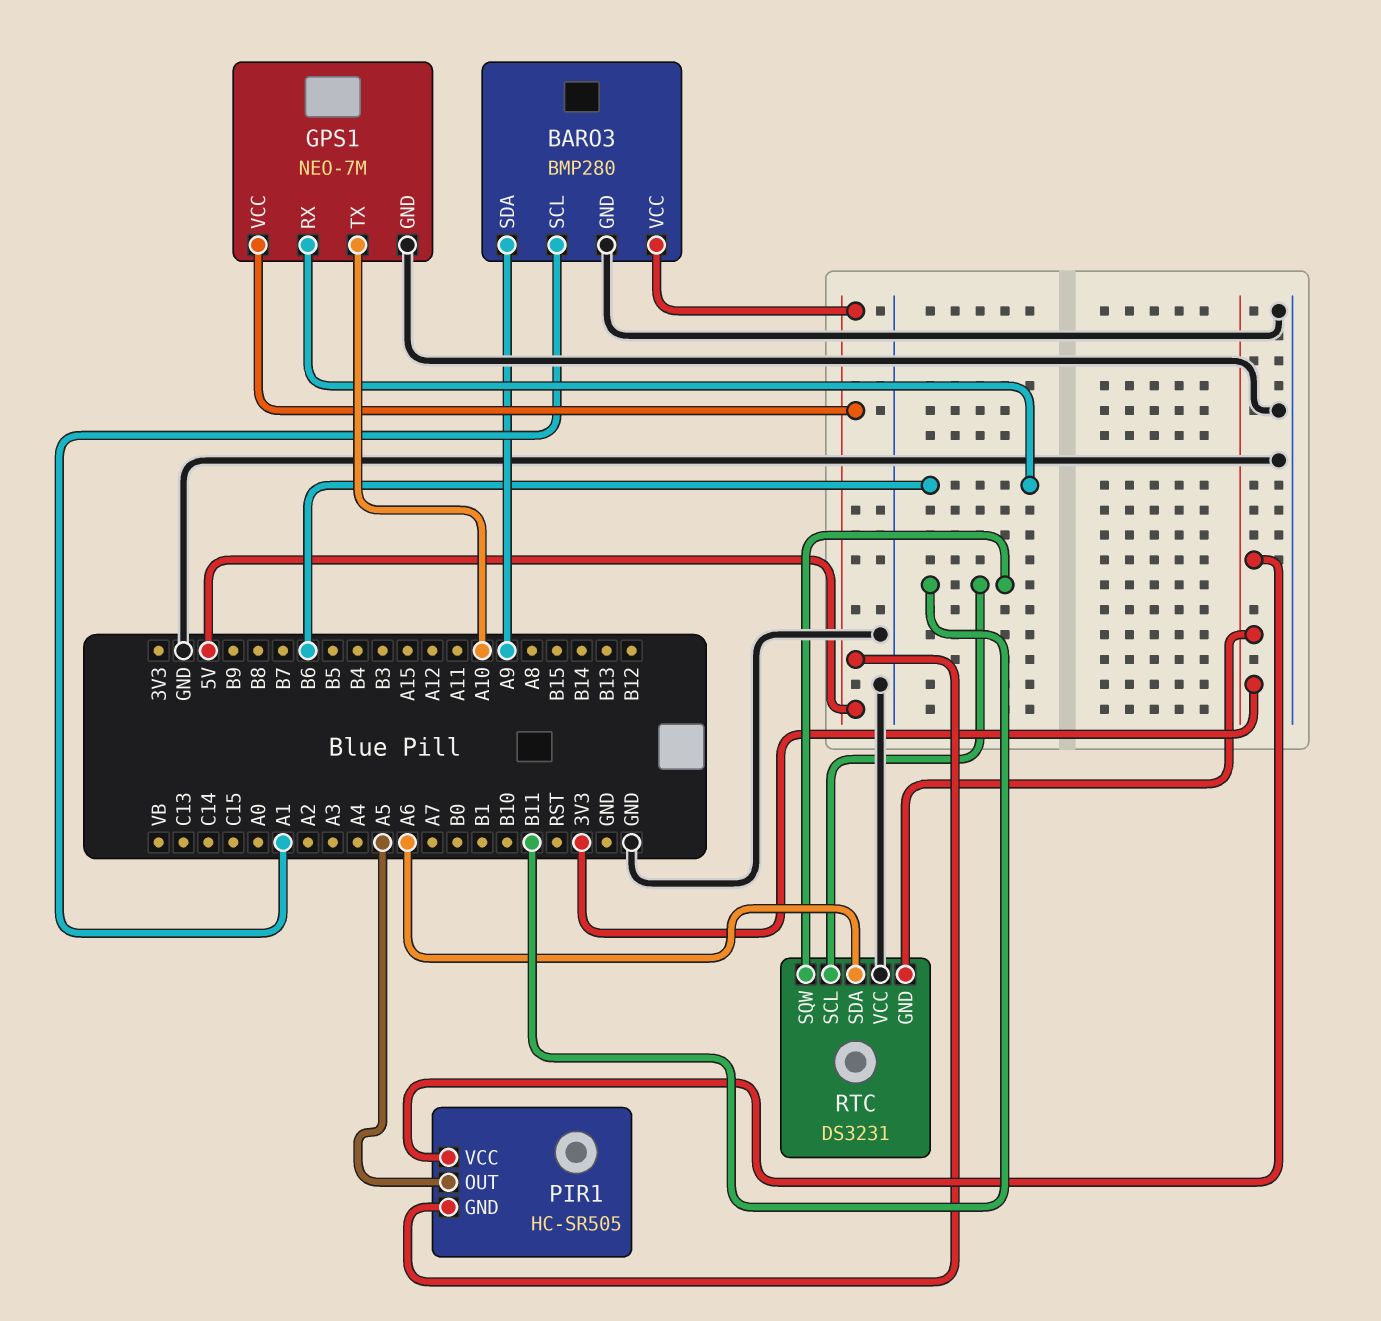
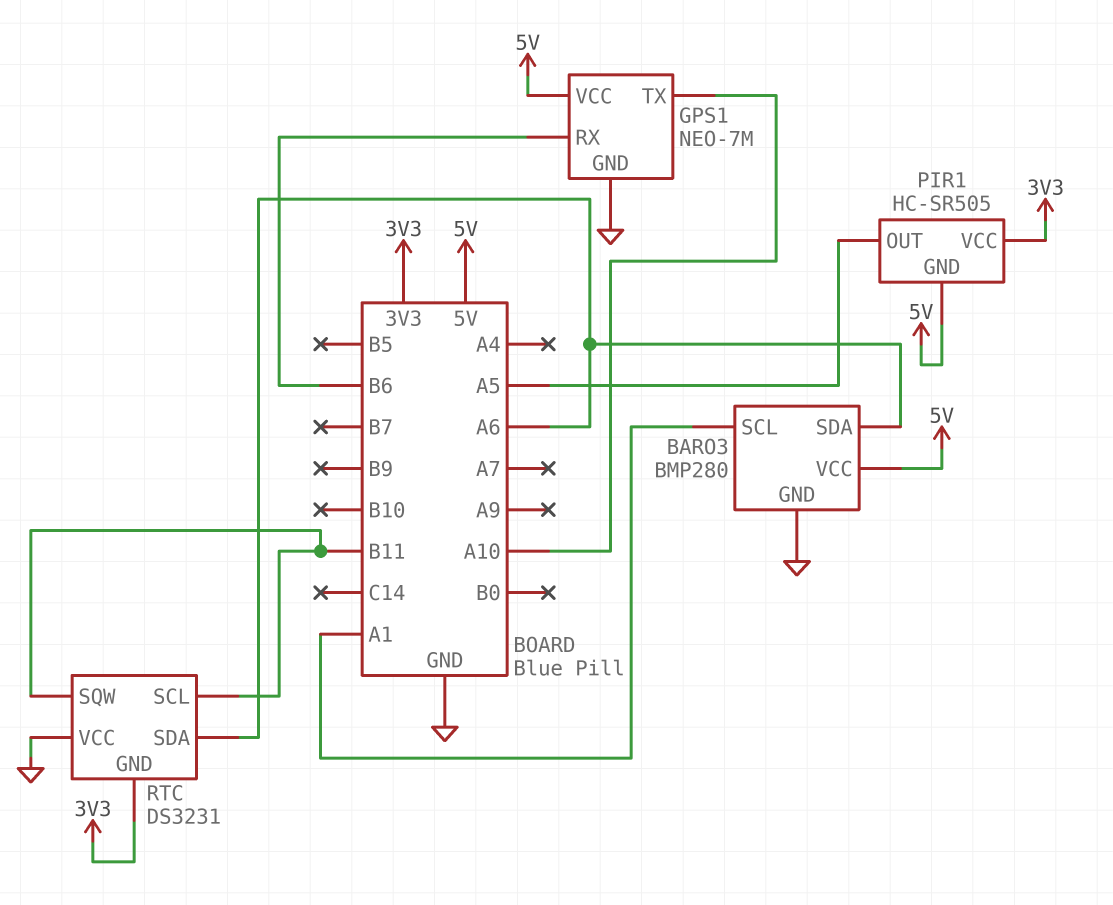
BARO3 pin SDA: A9 -> A6

